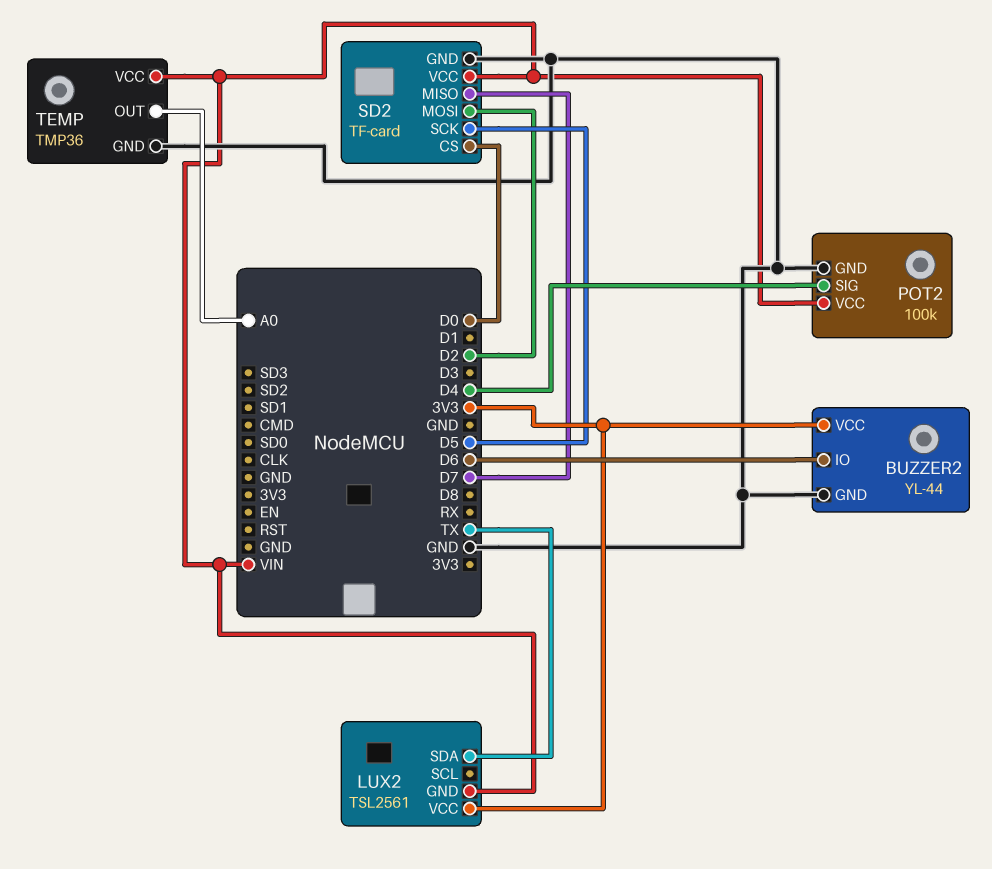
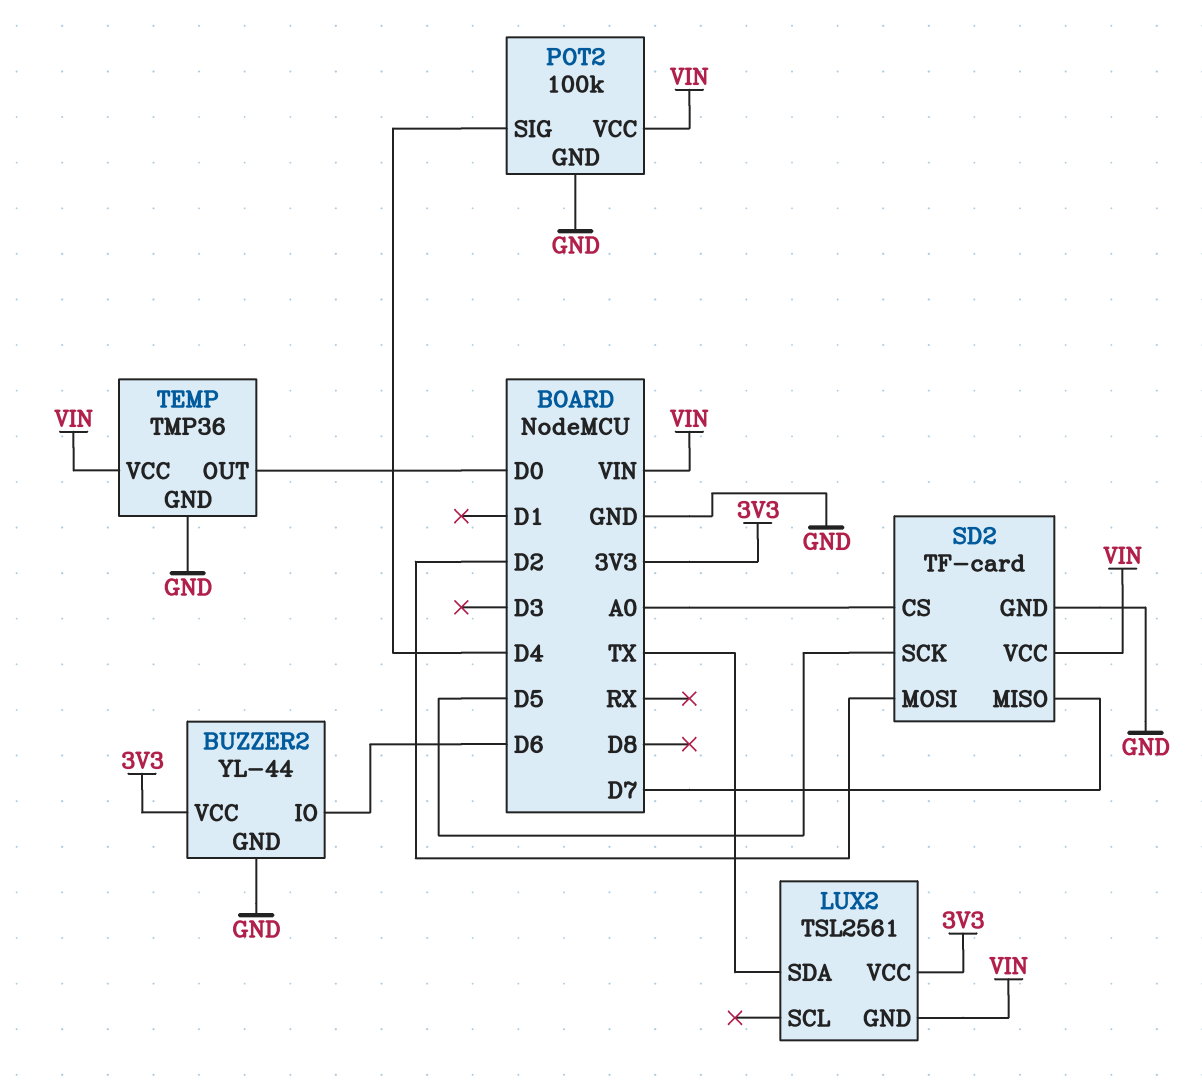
SD2 pin CS: D0 -> A0
TEMP pin OUT: A0 -> D0

